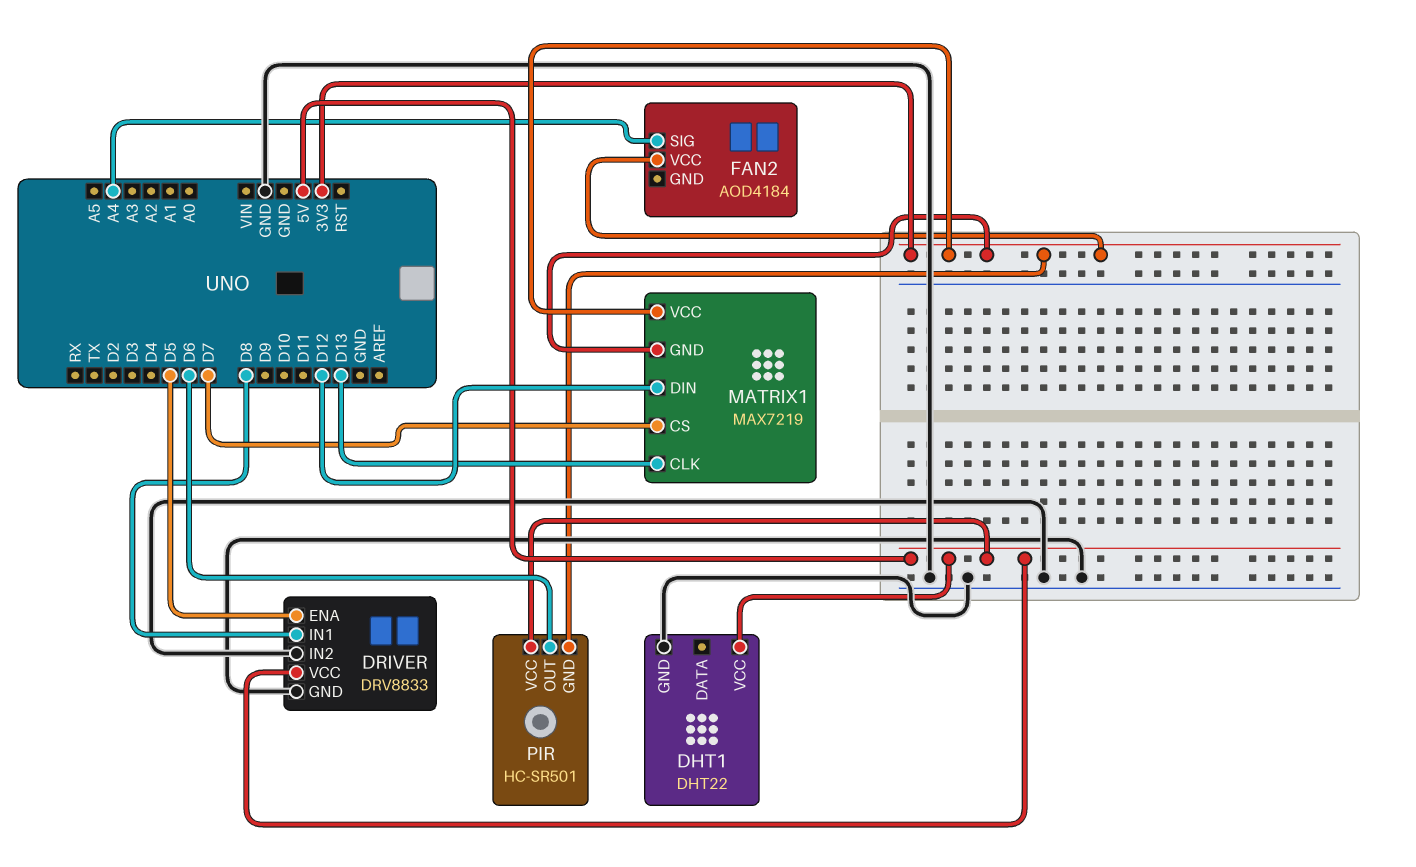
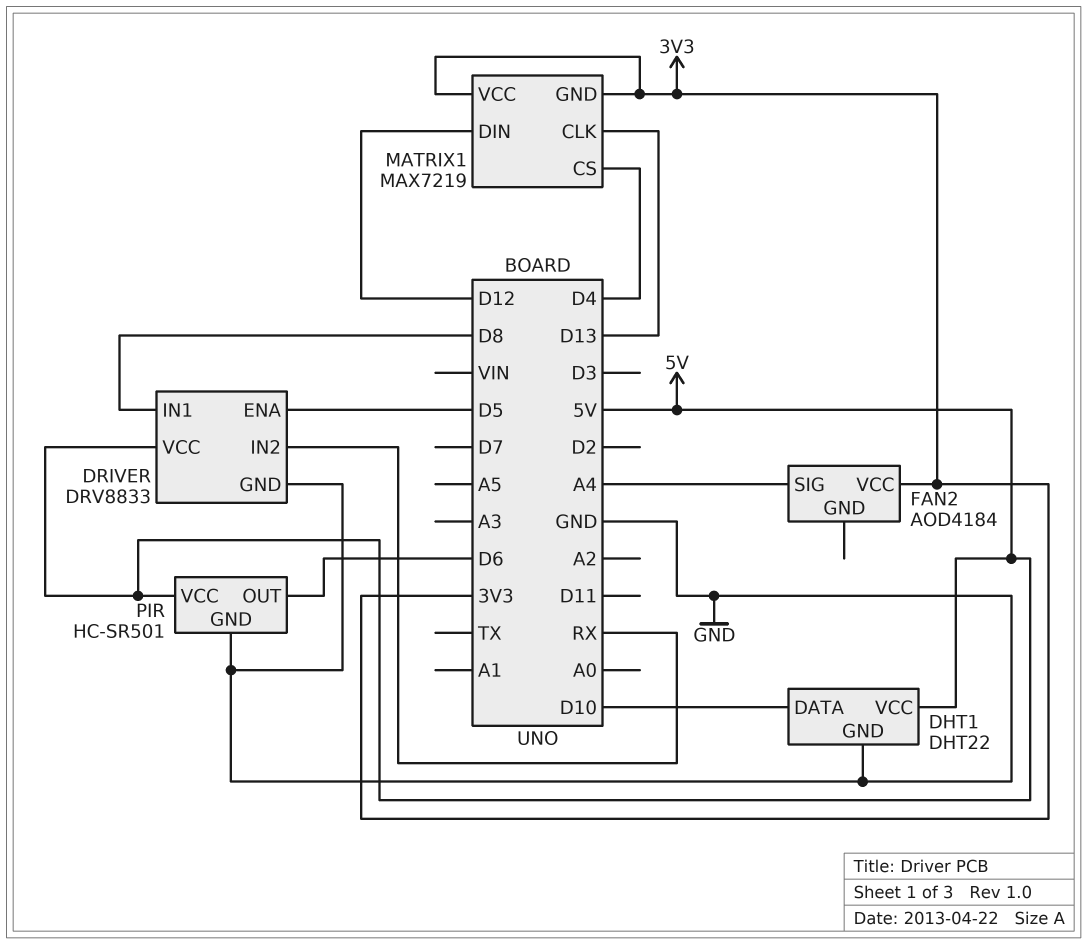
DHT1 pin DATA: none -> D10
DRIVER pin IN2: GND -> RX
MATRIX1 pin CS: D7 -> D4
PIR pin GND: 3V3 -> GND

